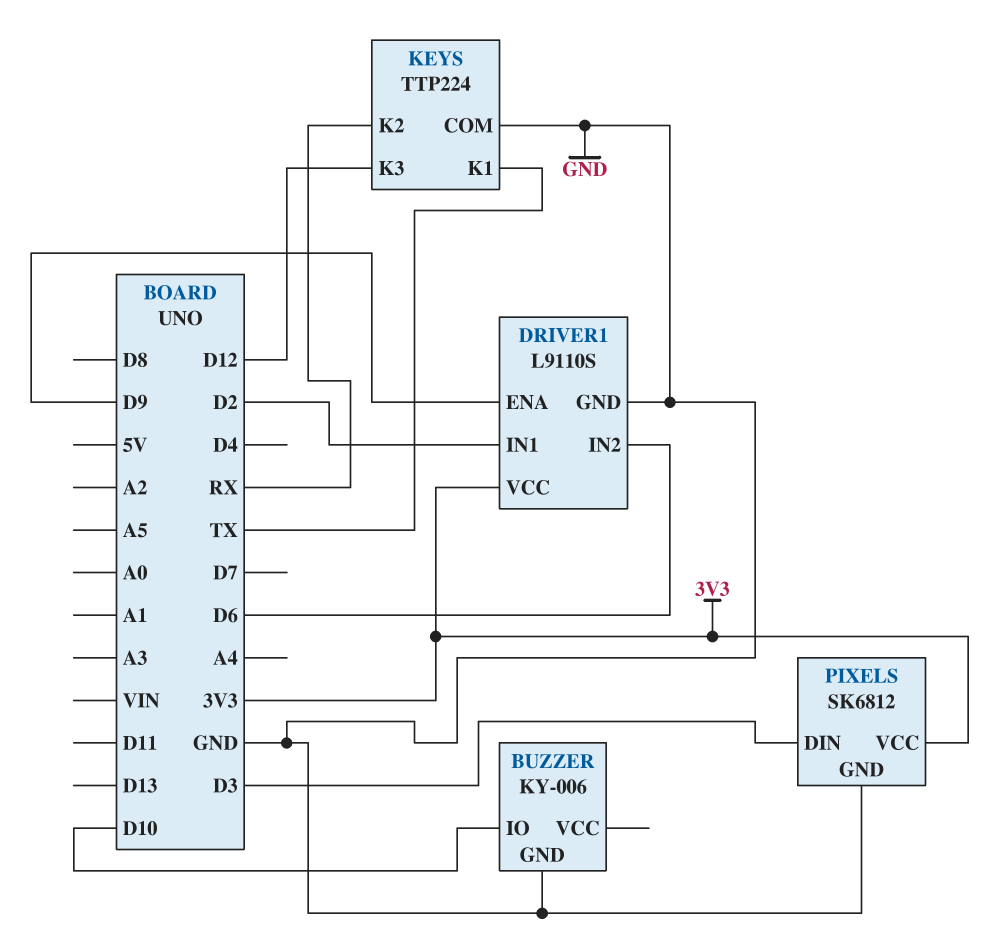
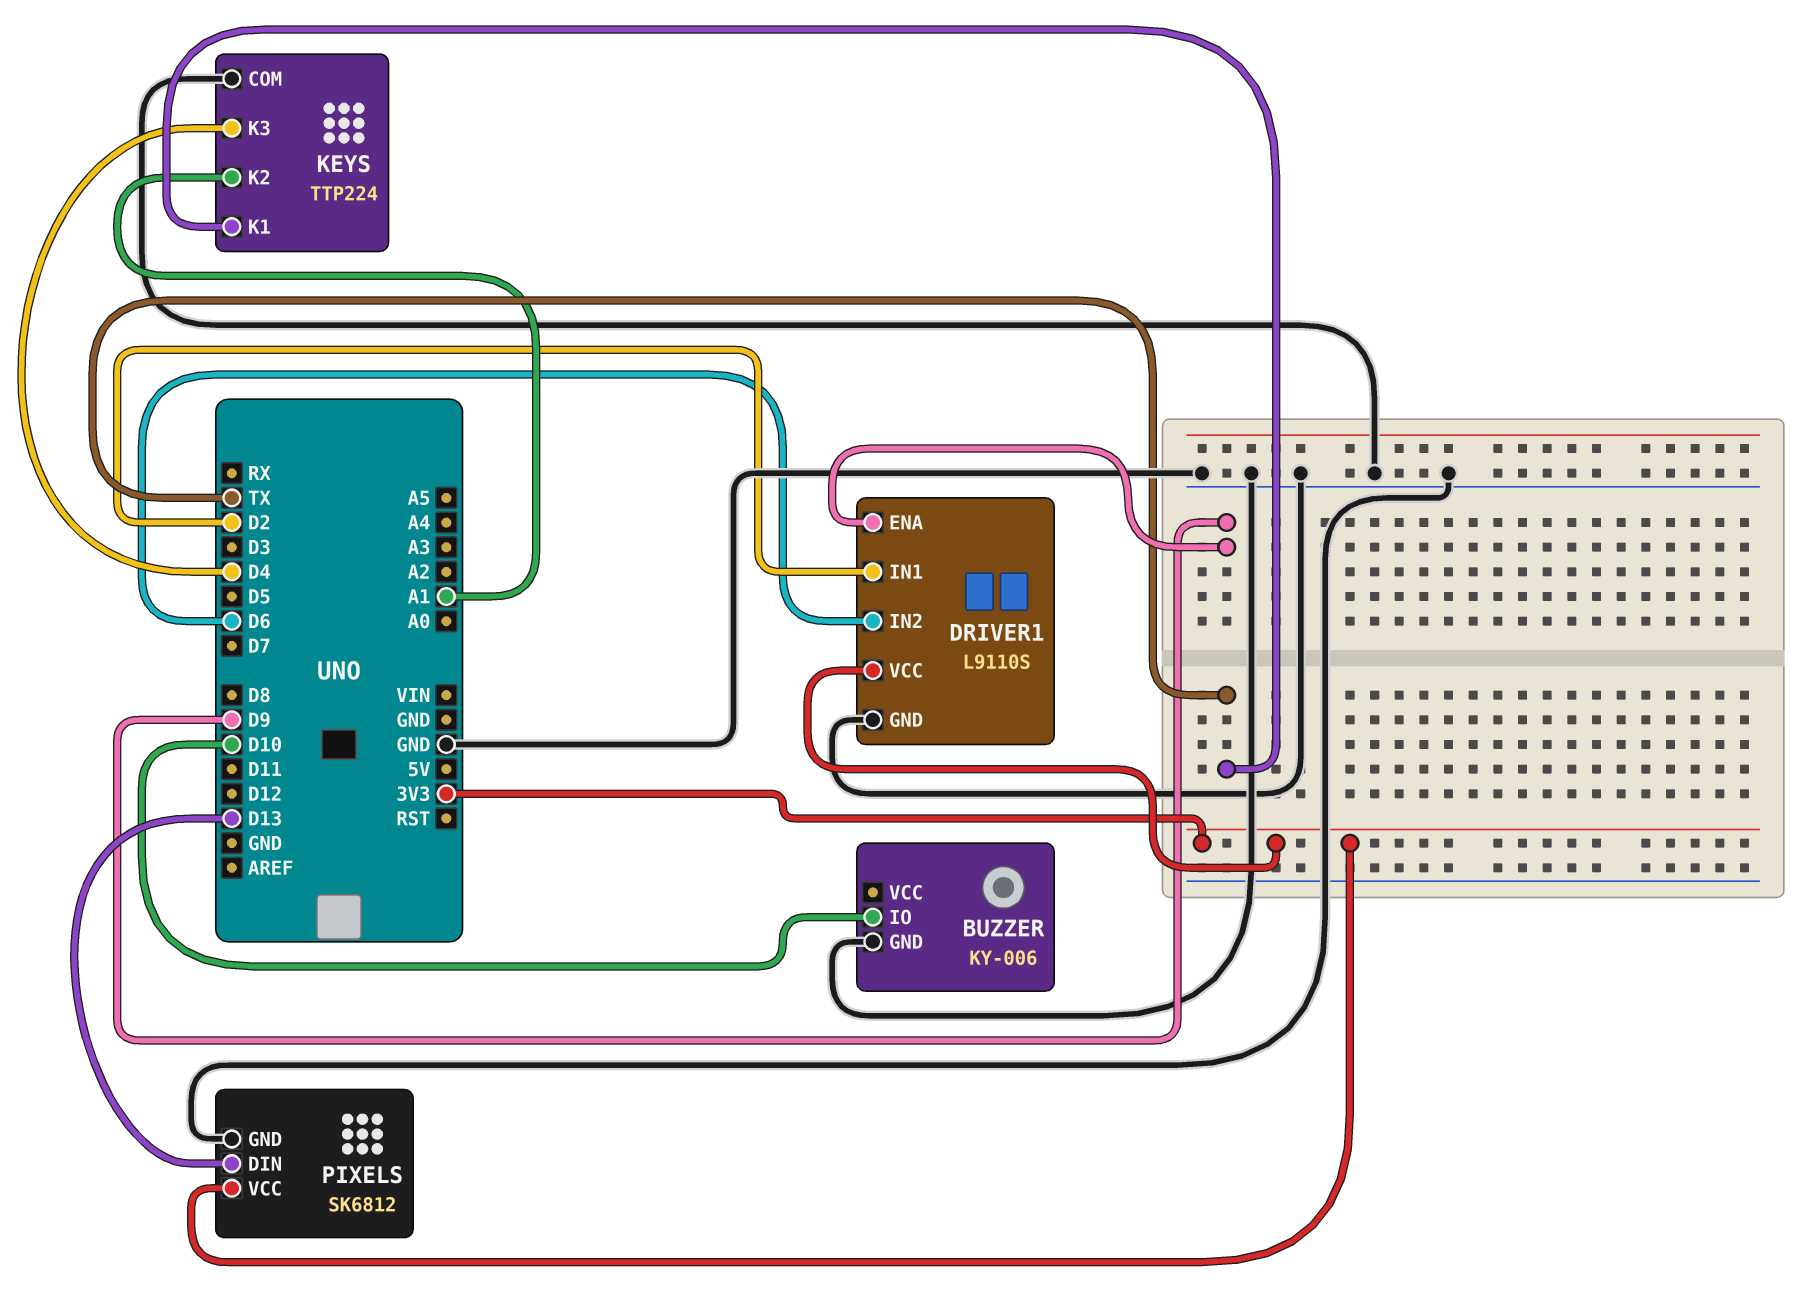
KEYS pin K2: RX -> A1
KEYS pin K3: D12 -> D4
PIXELS pin DIN: D3 -> D13

